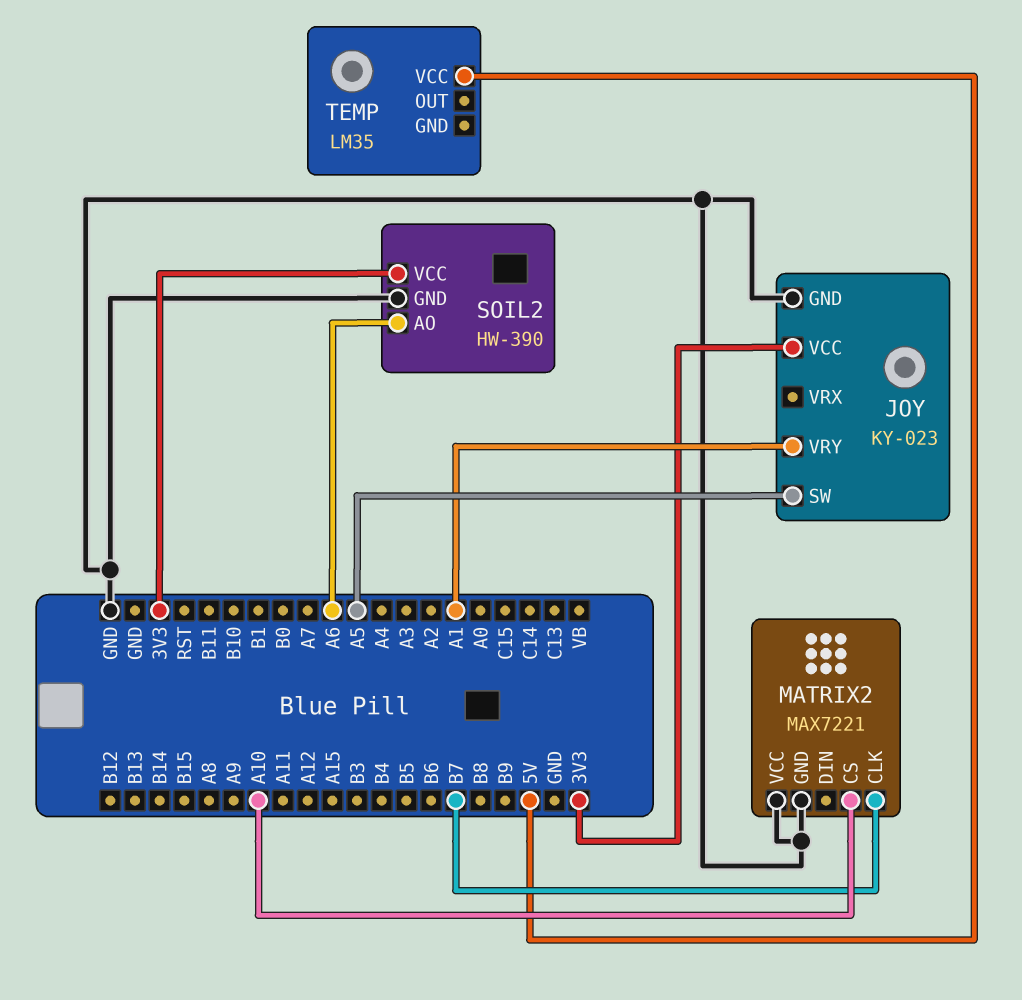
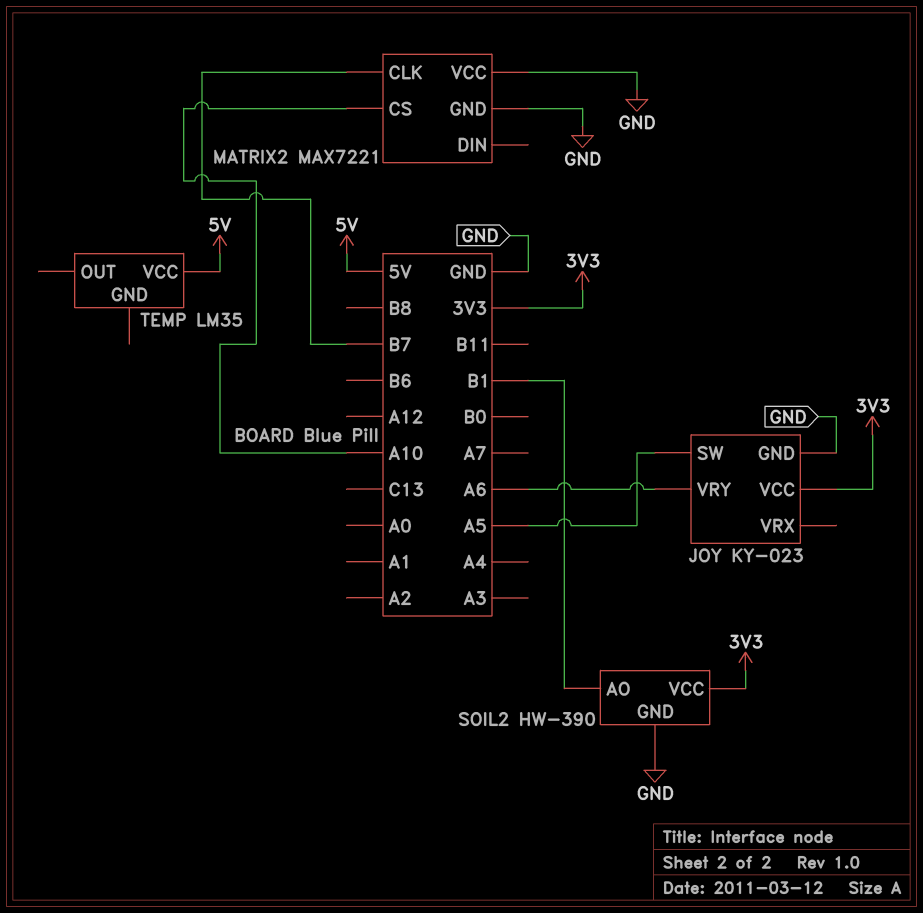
JOY pin VRY: A1 -> A6
SOIL2 pin AO: A6 -> B1

